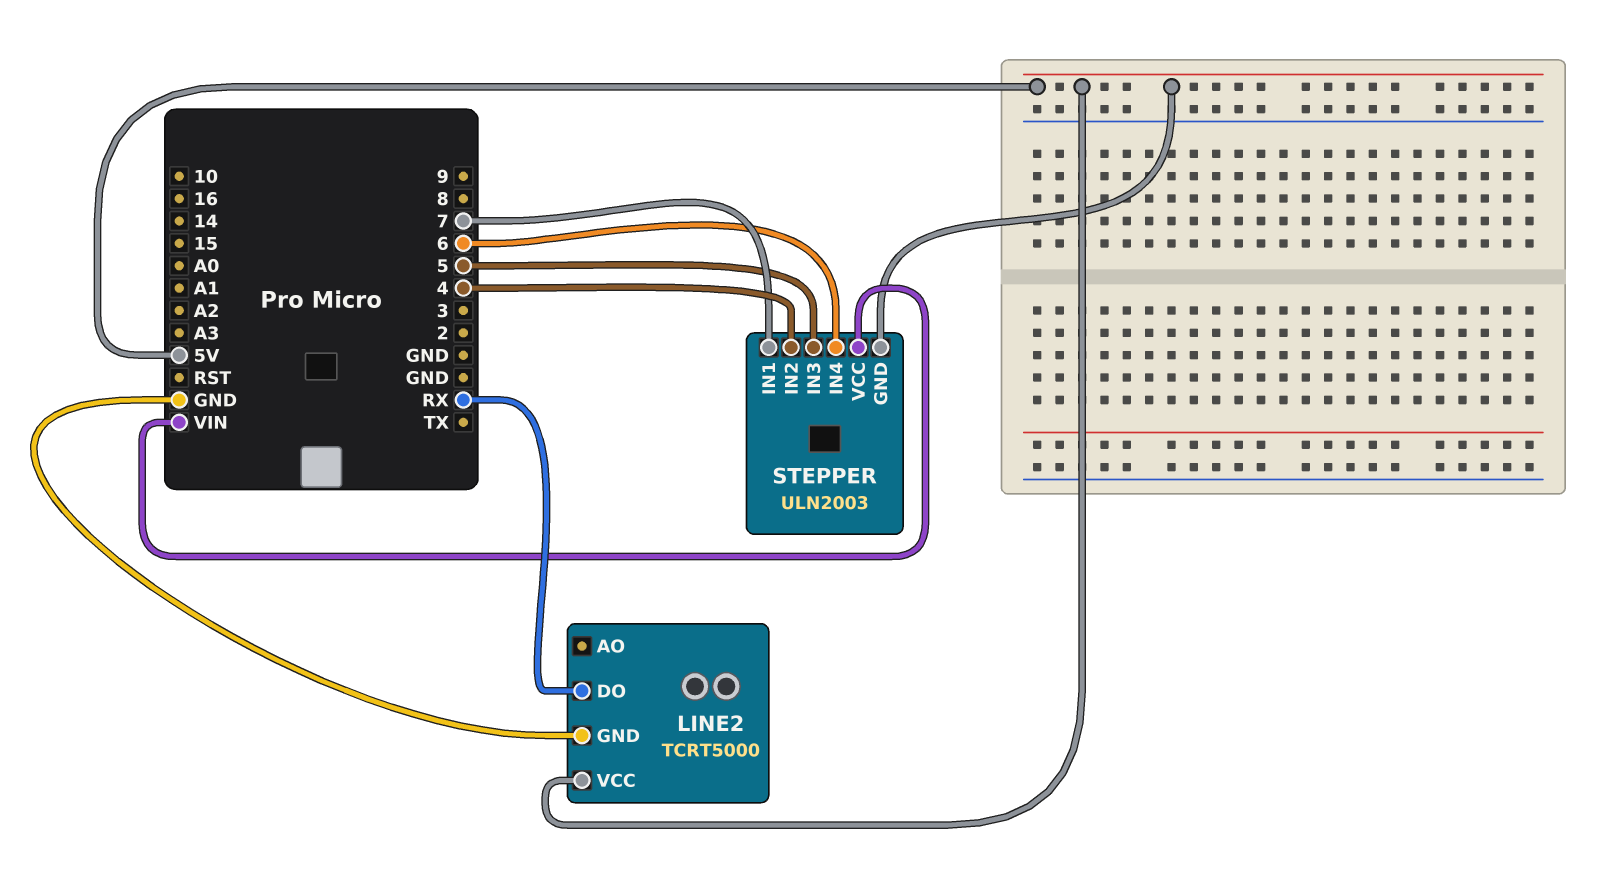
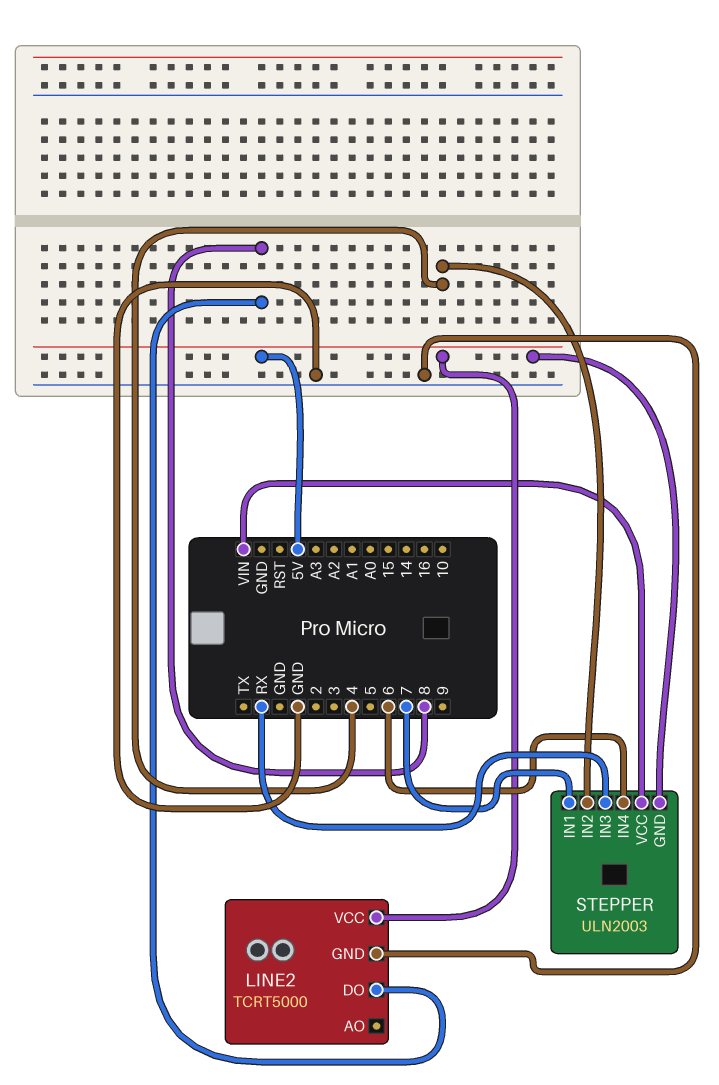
LINE2 pin DO: RX -> 8
STEPPER pin IN3: 5 -> RX

